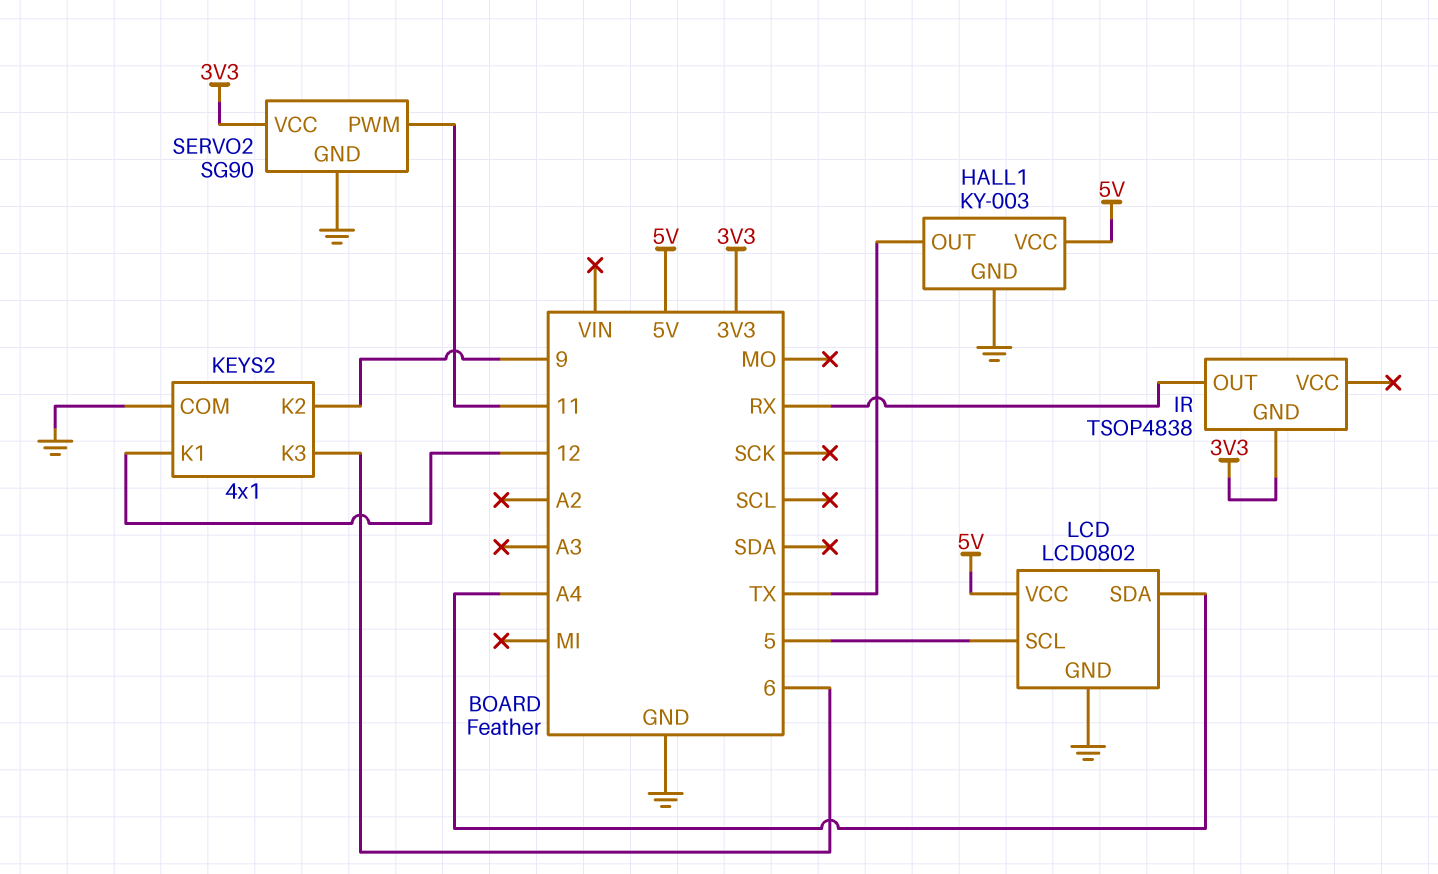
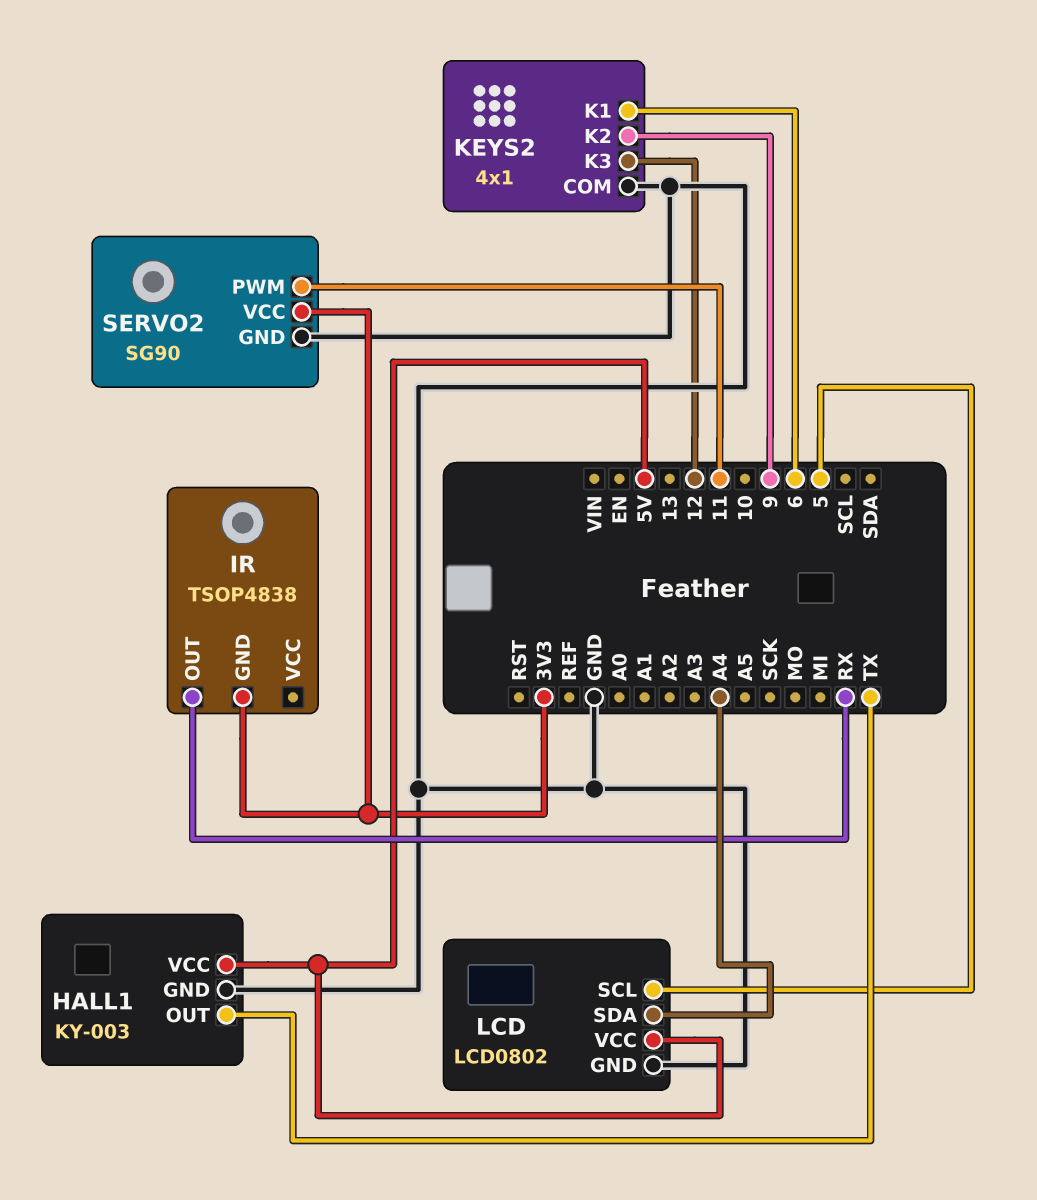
KEYS2 pin K1: 12 -> 6
KEYS2 pin K3: 6 -> 12

